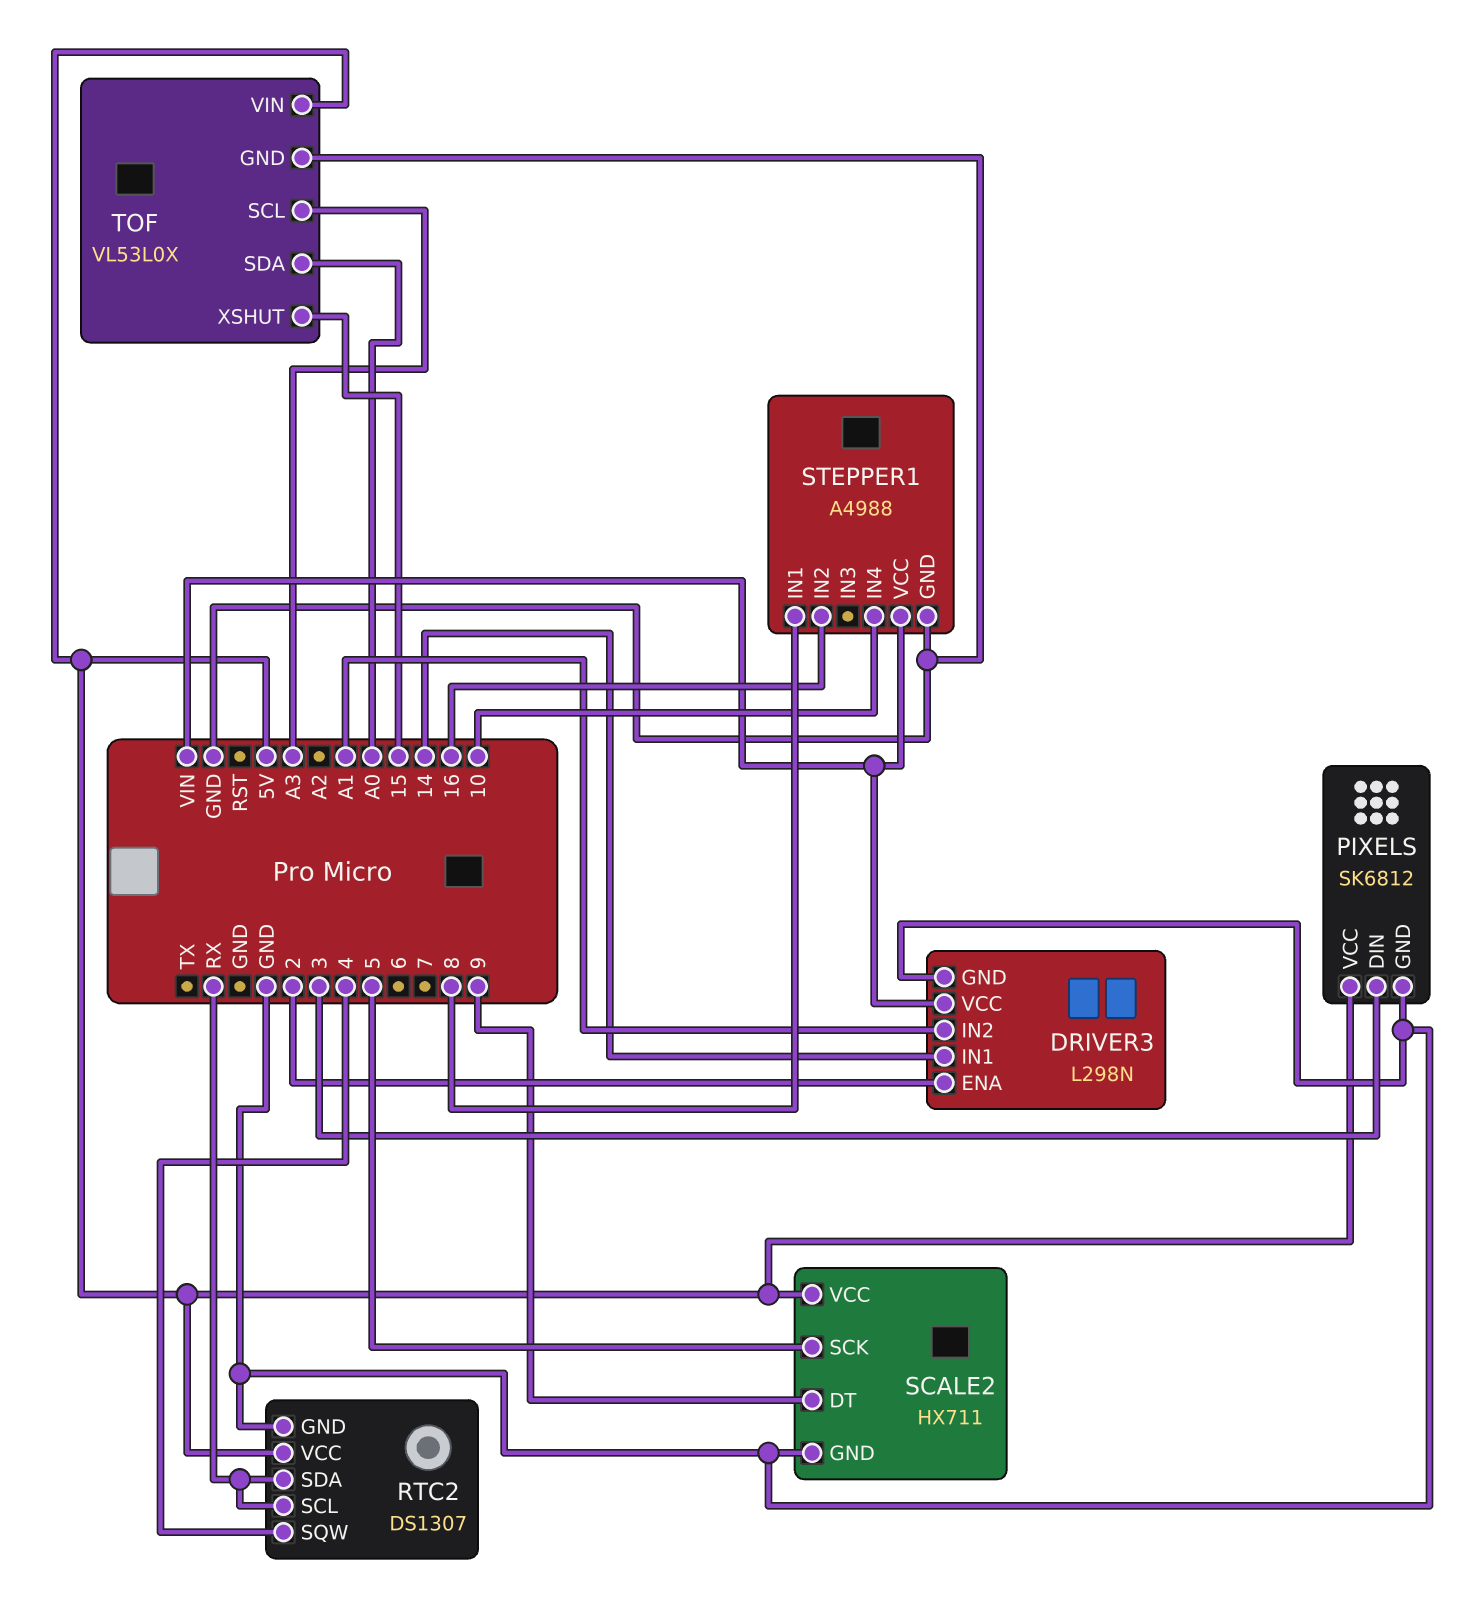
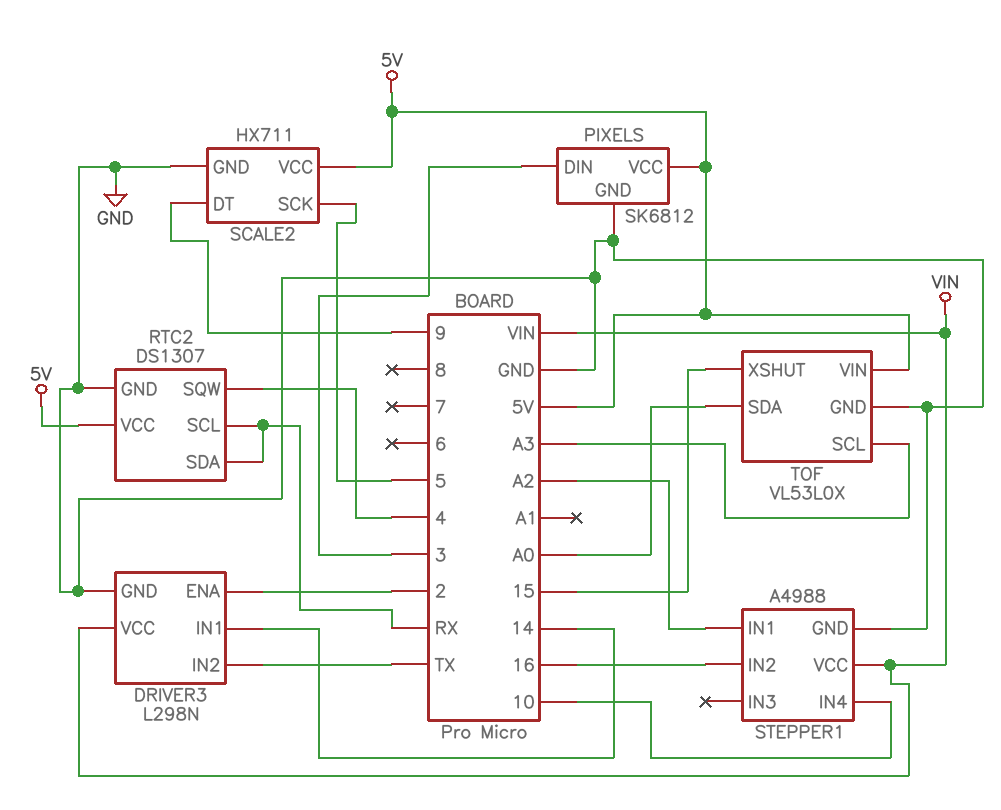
DRIVER3 pin IN2: A1 -> TX
STEPPER1 pin IN1: 8 -> A2

